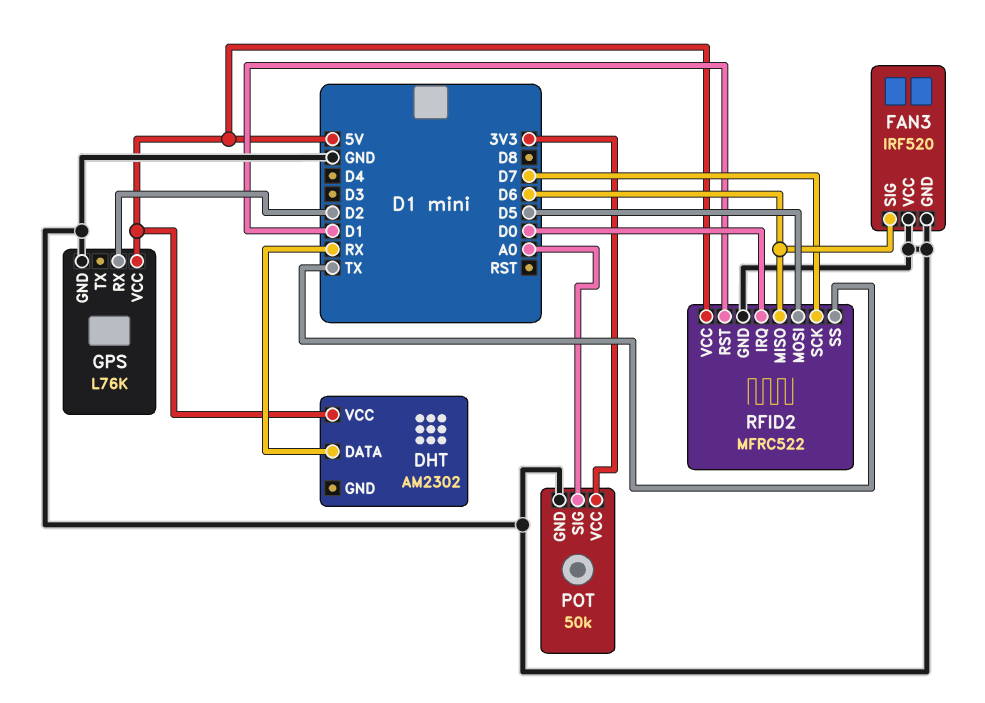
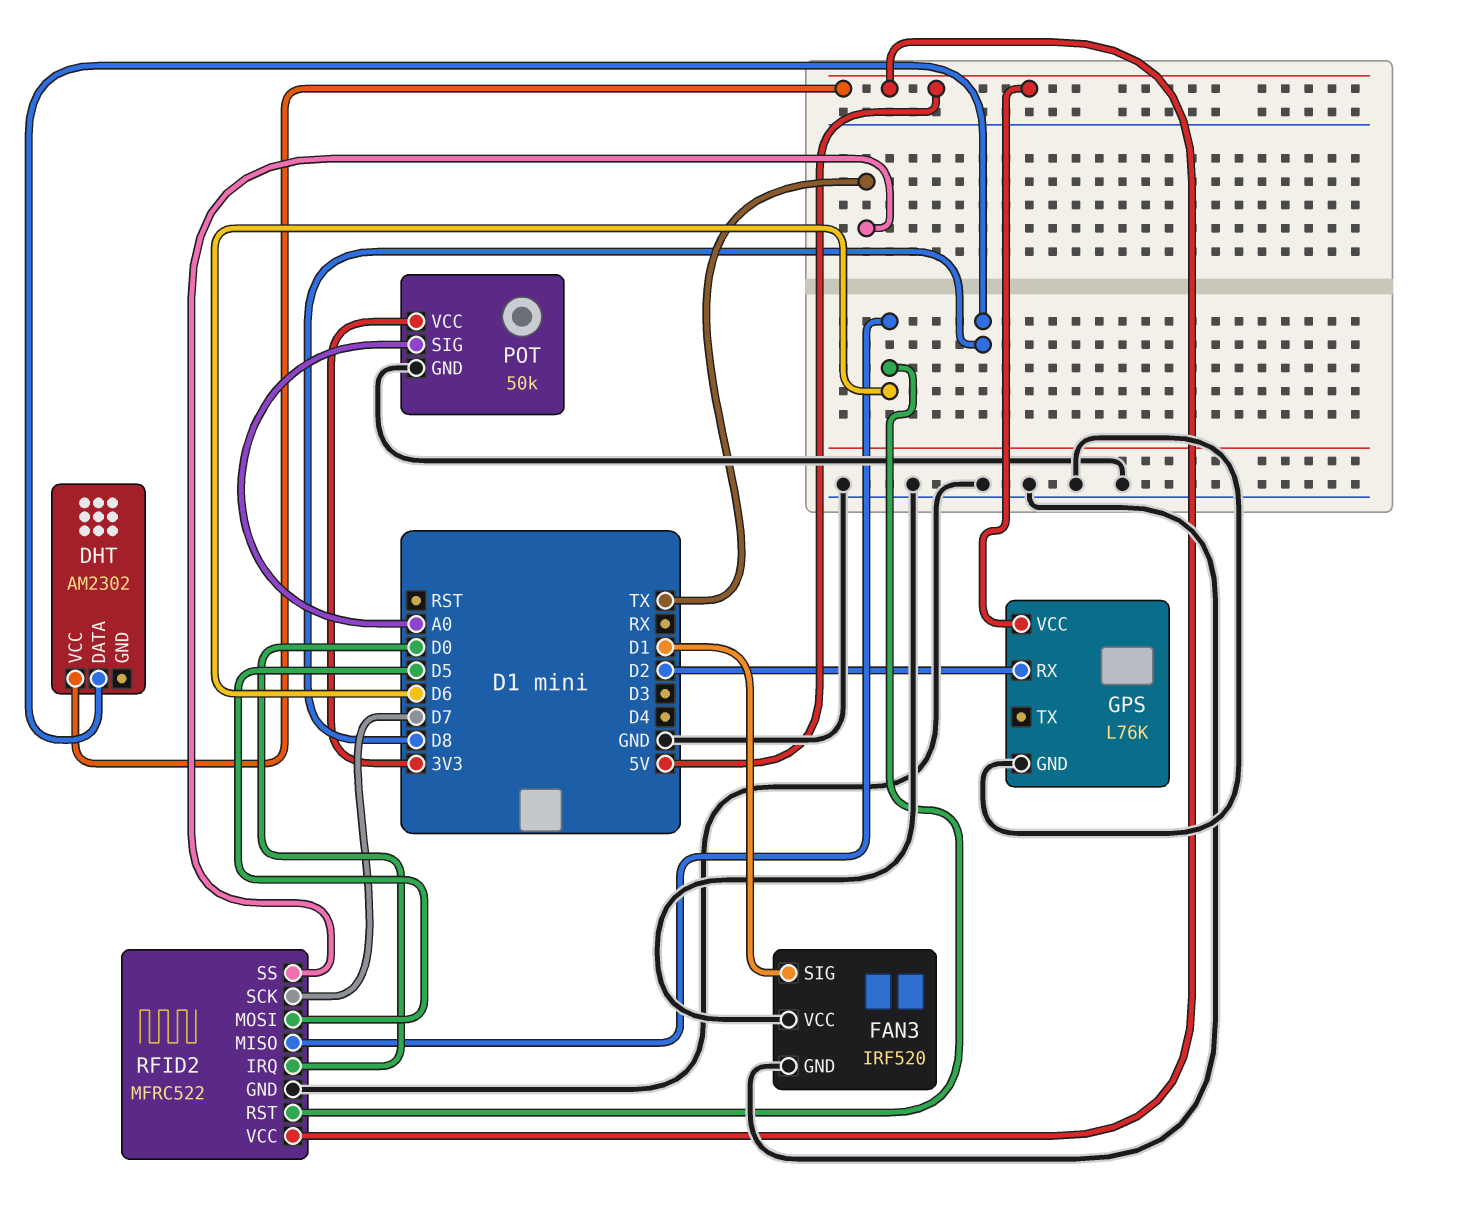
DHT pin DATA: RX -> D8
FAN3 pin SIG: D6 -> D1
RFID2 pin RST: D1 -> D6

